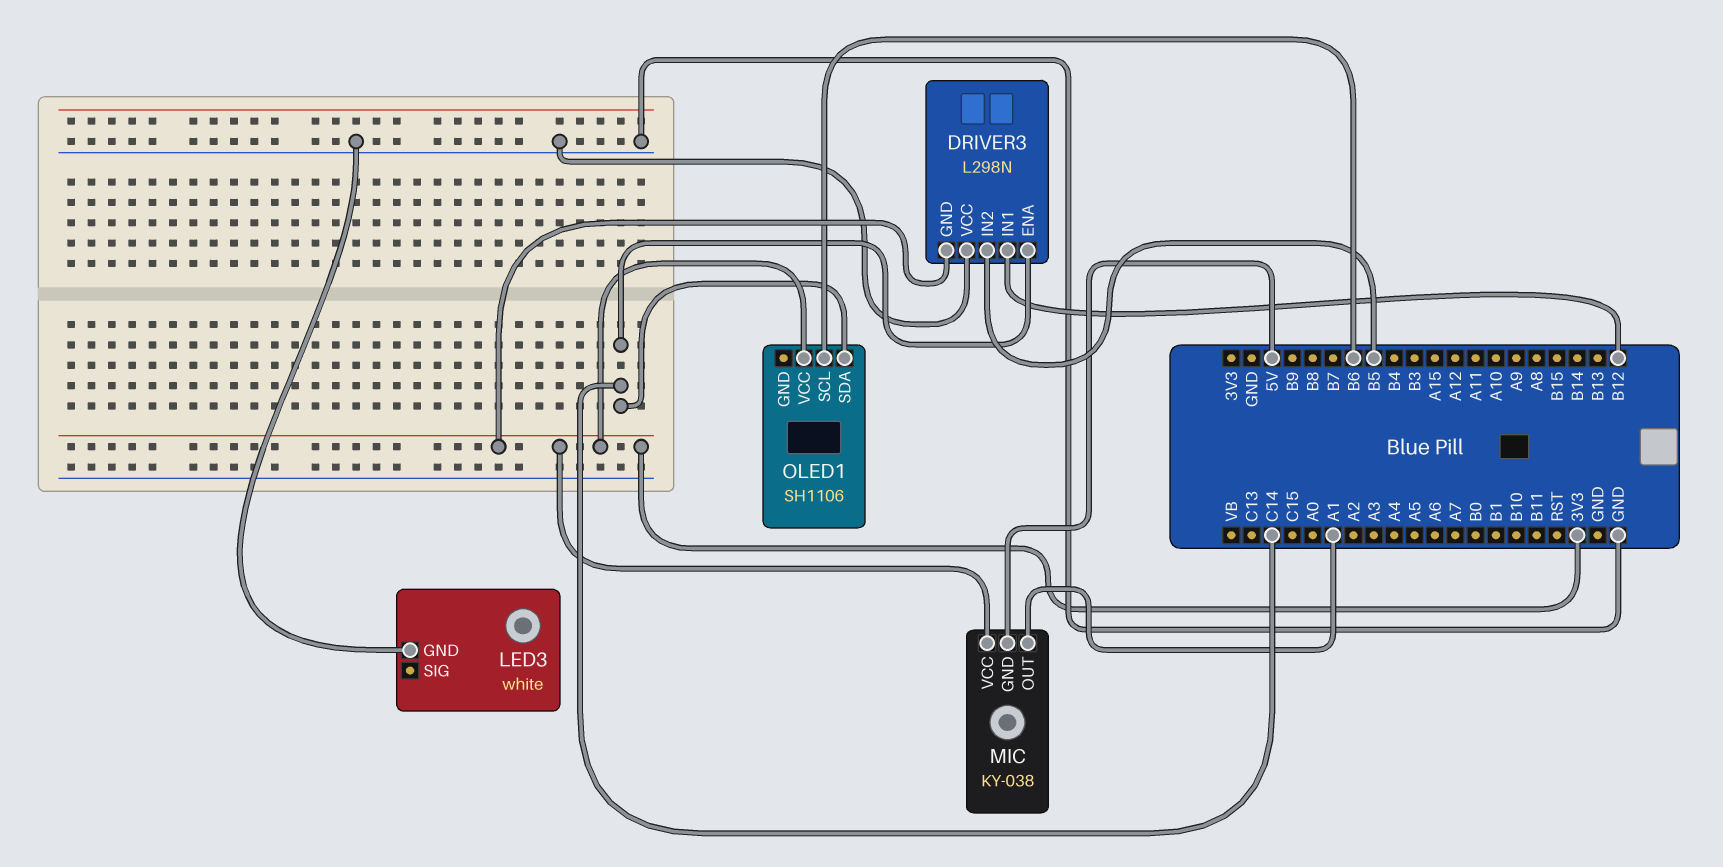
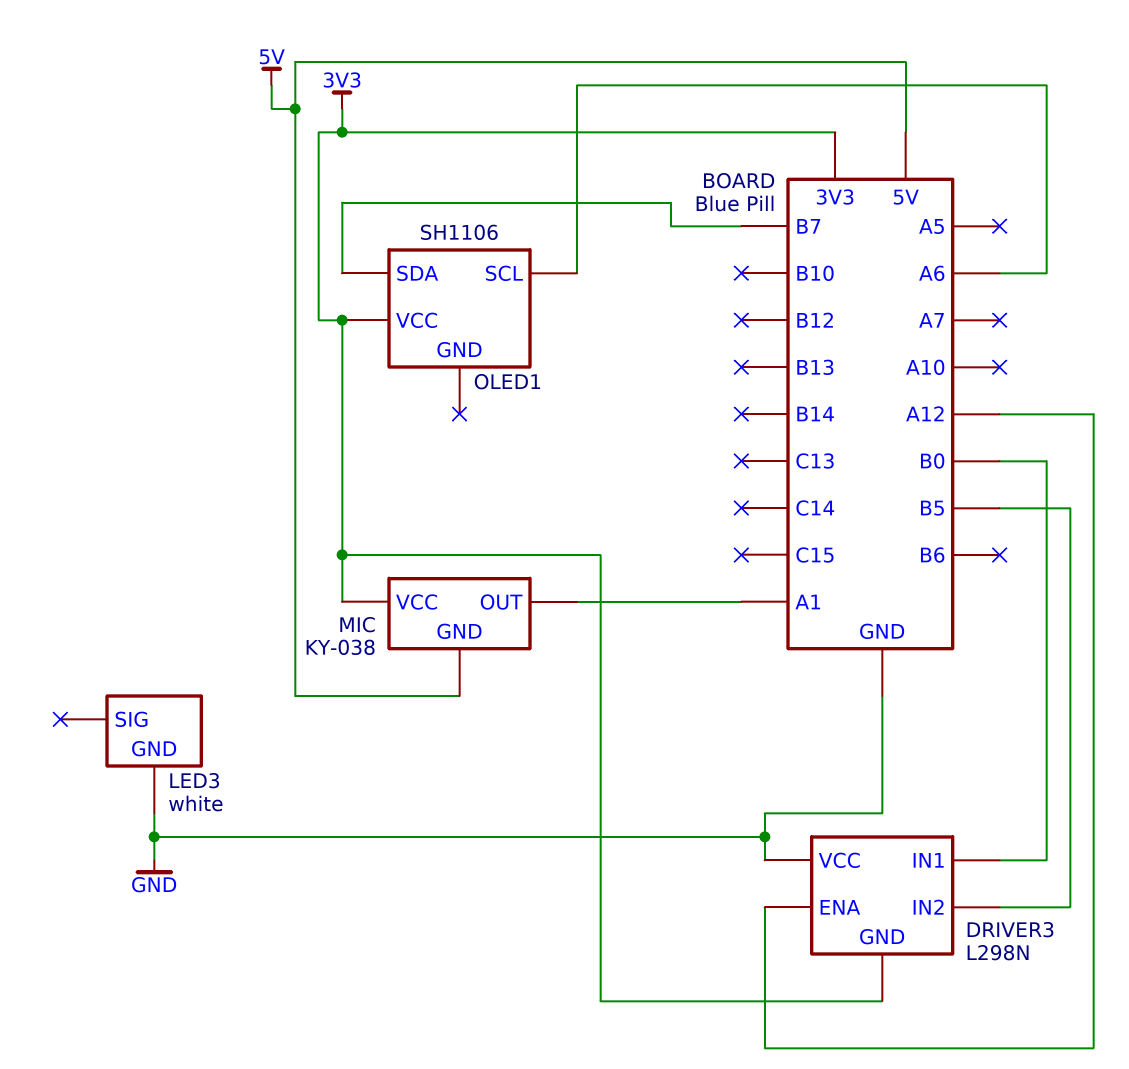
DRIVER3 pin ENA: C14 -> A12
DRIVER3 pin IN1: B12 -> B0
OLED1 pin SCL: B6 -> A6
OLED1 pin SDA: C14 -> B7

